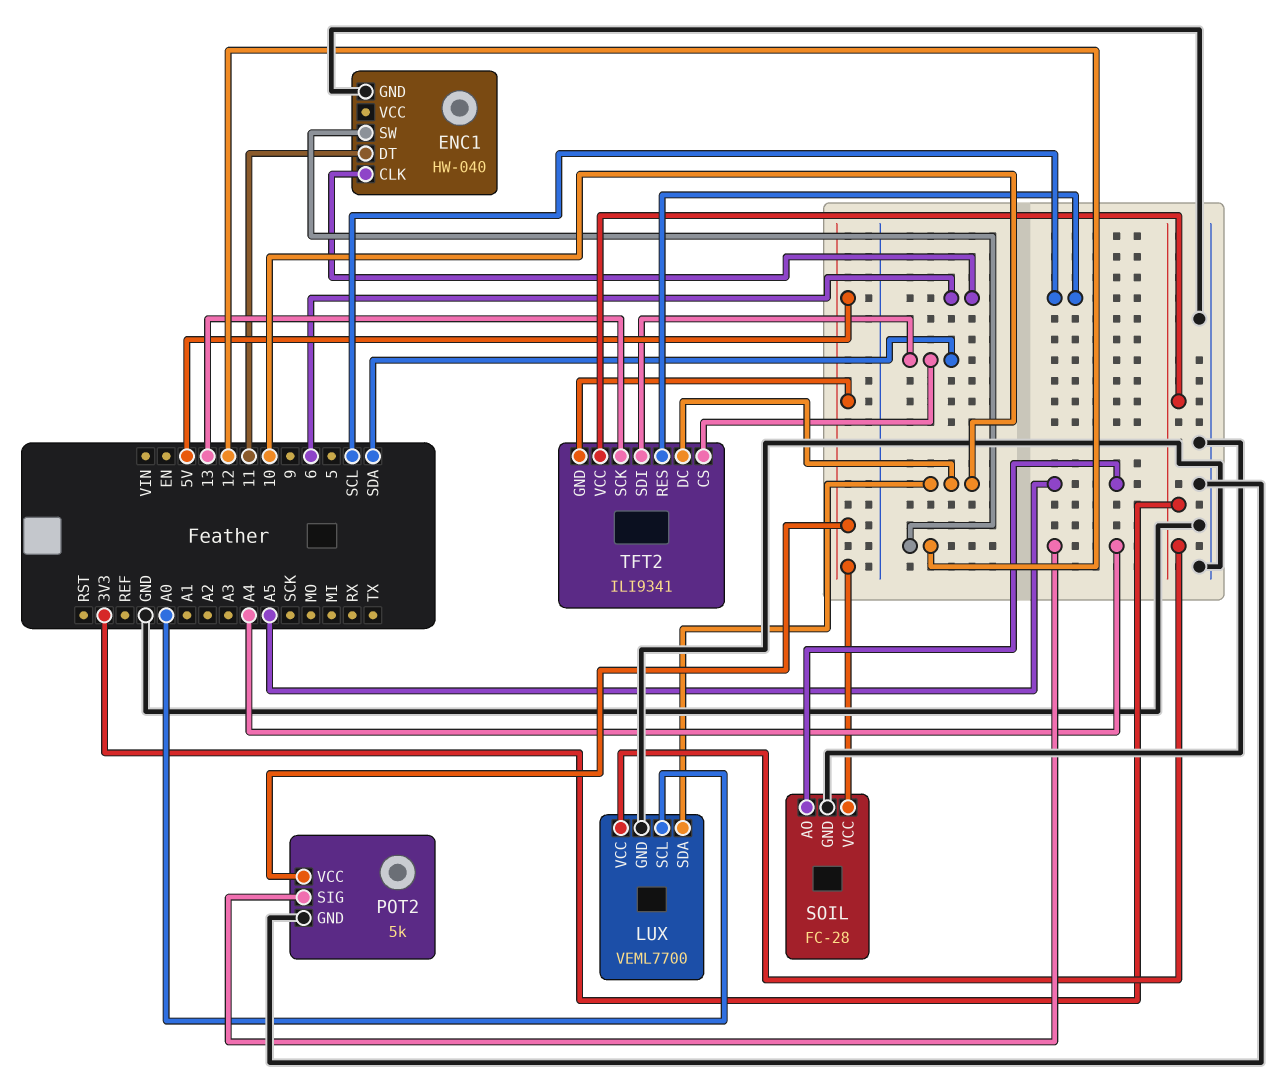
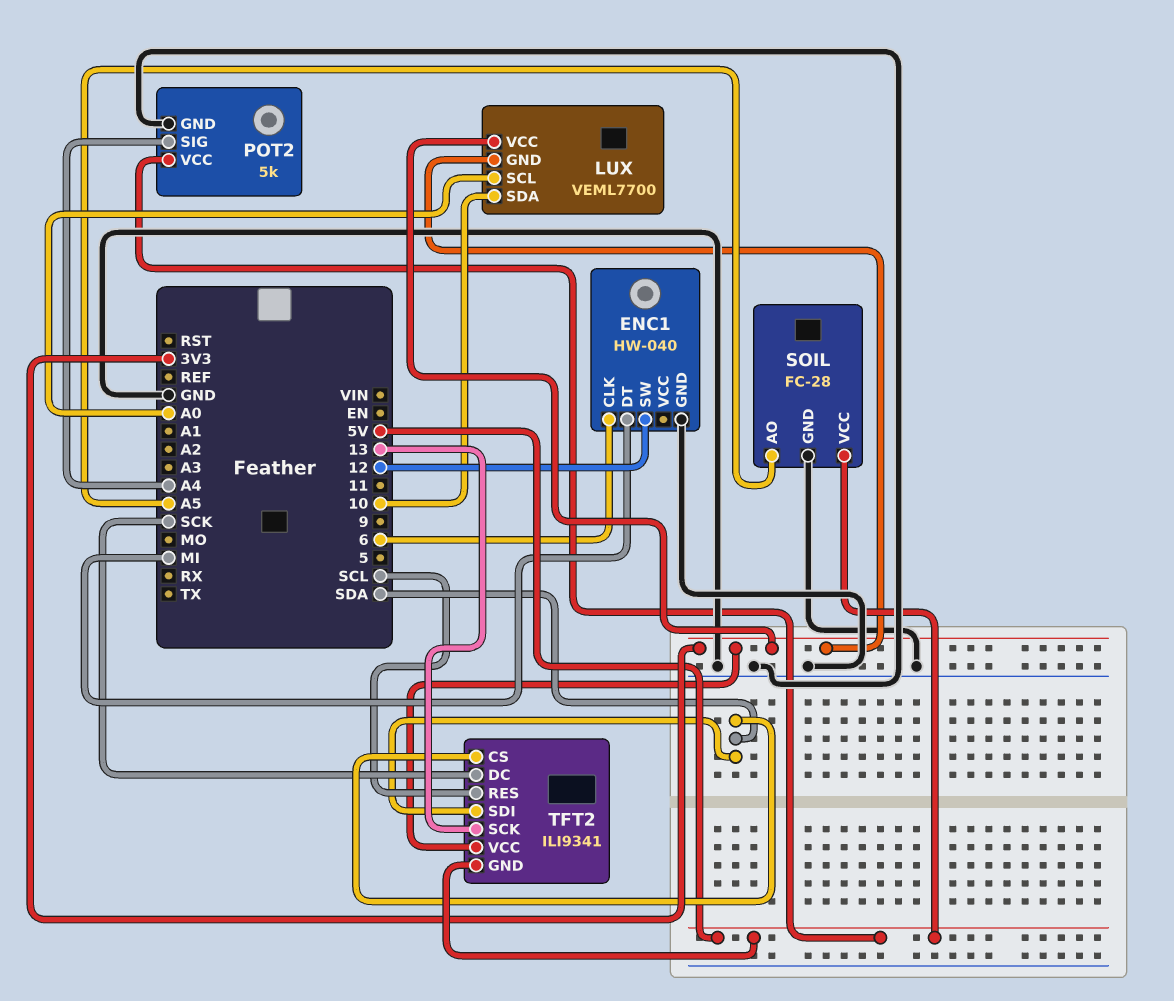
ENC1 pin DT: 11 -> MI
LUX pin GND: GND -> 3V3
TFT2 pin DC: 10 -> SCK

